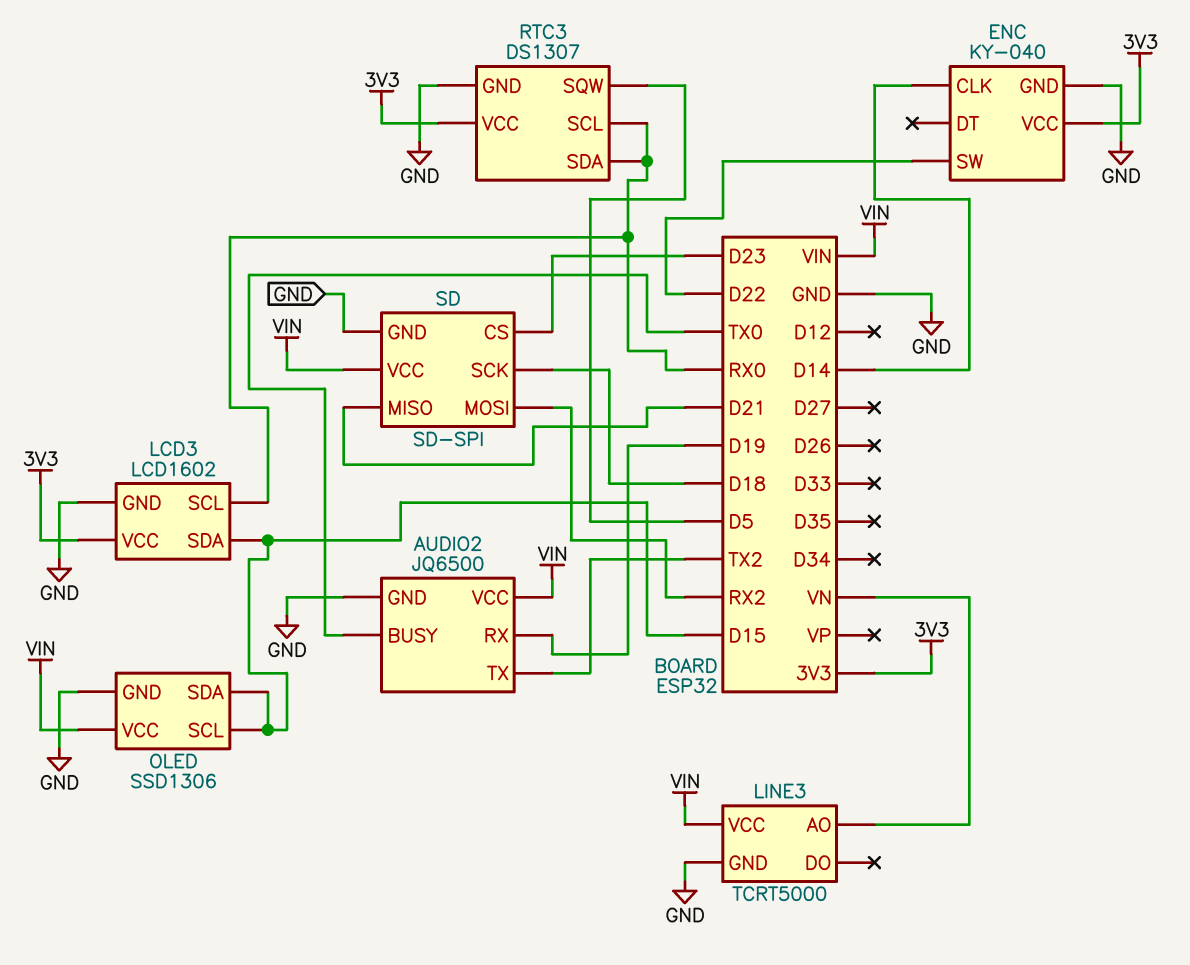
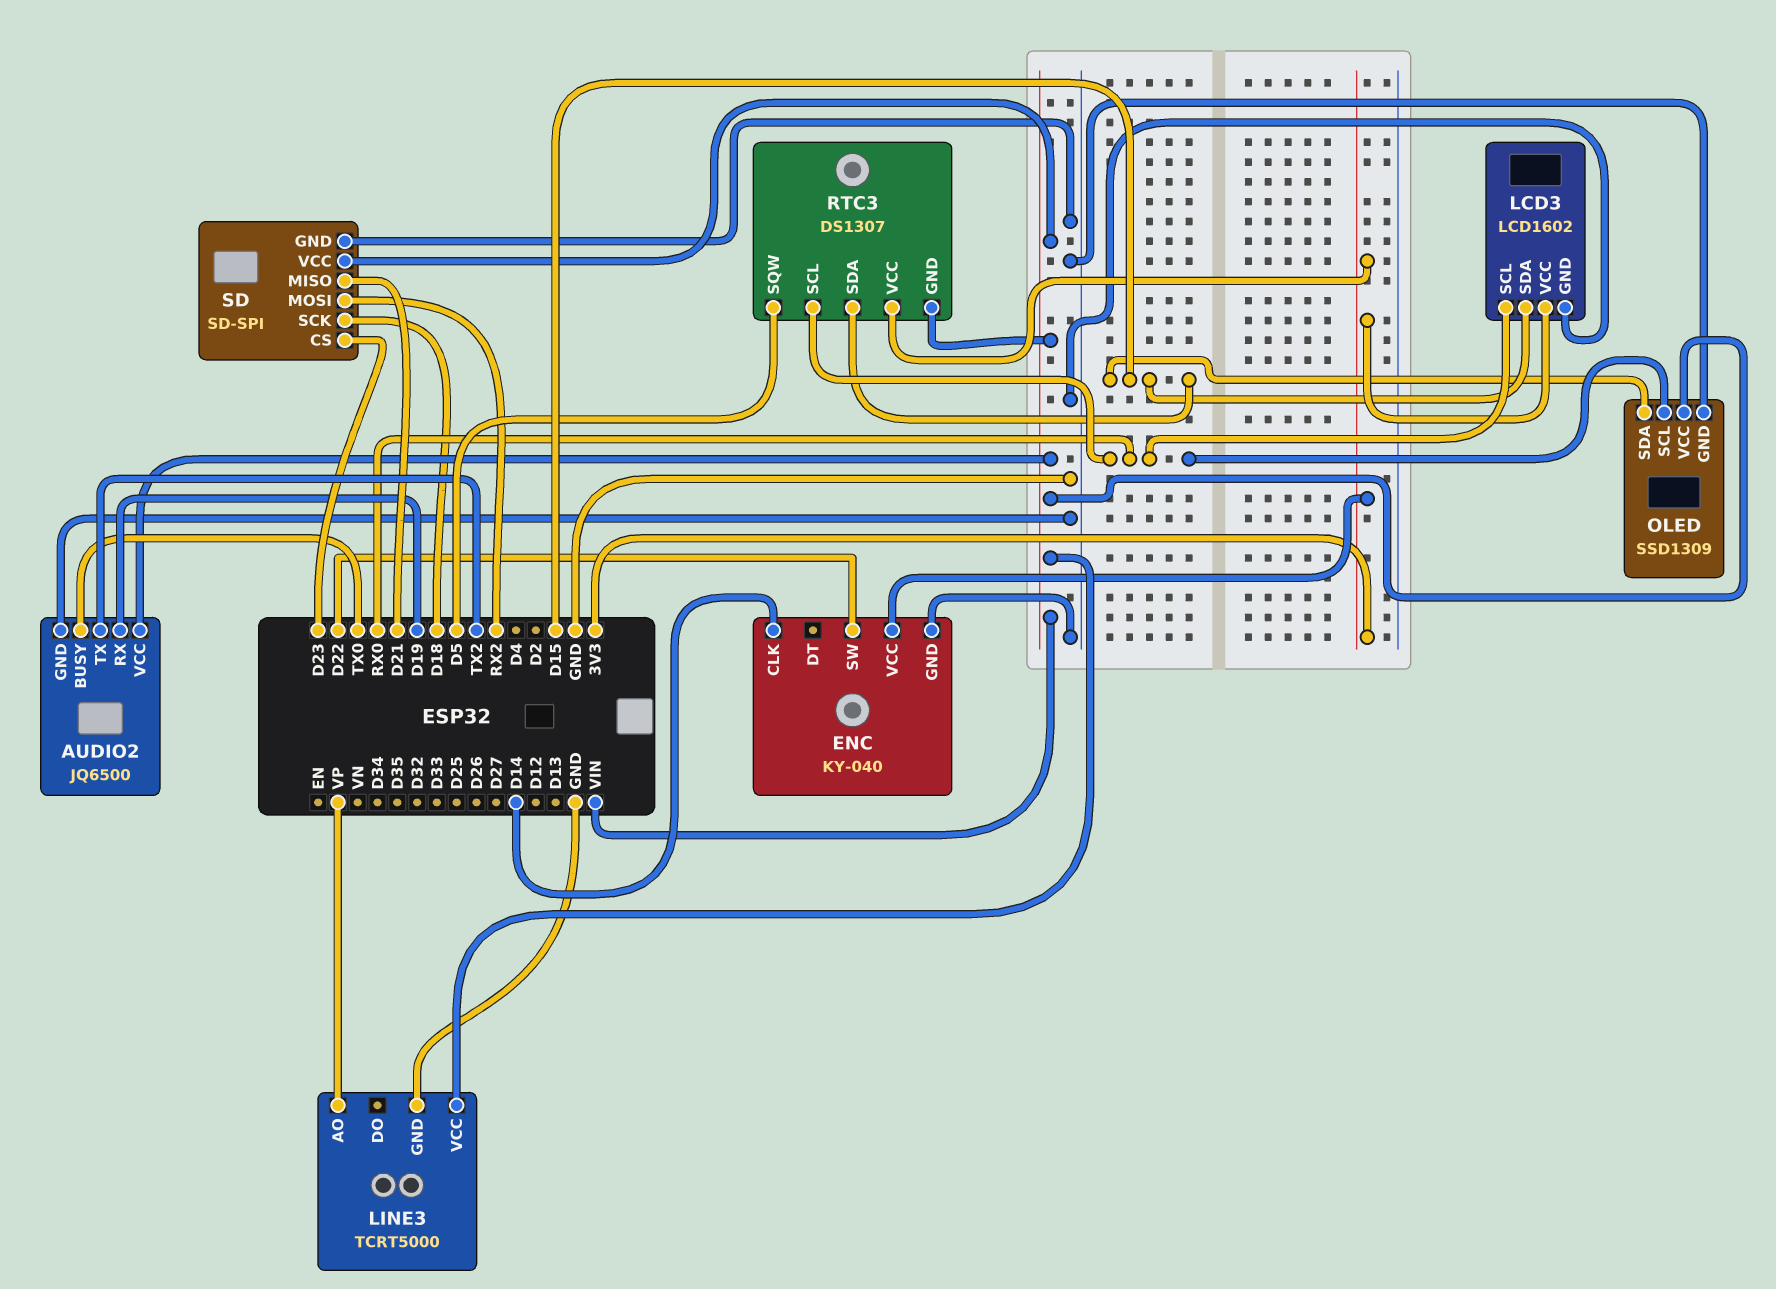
LINE3 pin AO: VN -> VP
OLED: SSD1306 -> SSD1309
OLED pin SCL: D15 -> RX0
RTC3 pin GND: GND -> VIN
RTC3 pin SDA: RX0 -> D15

